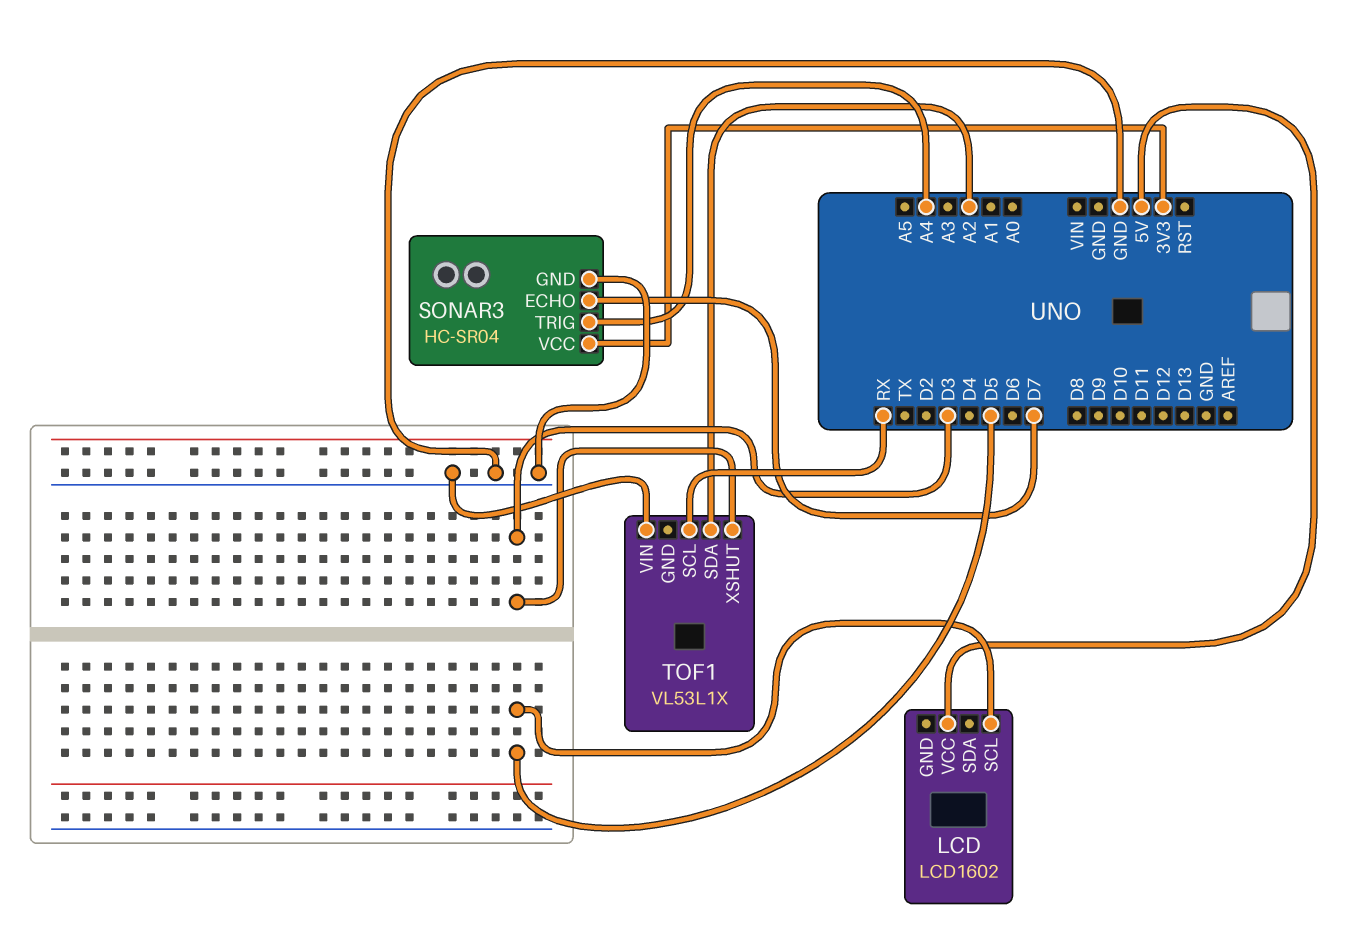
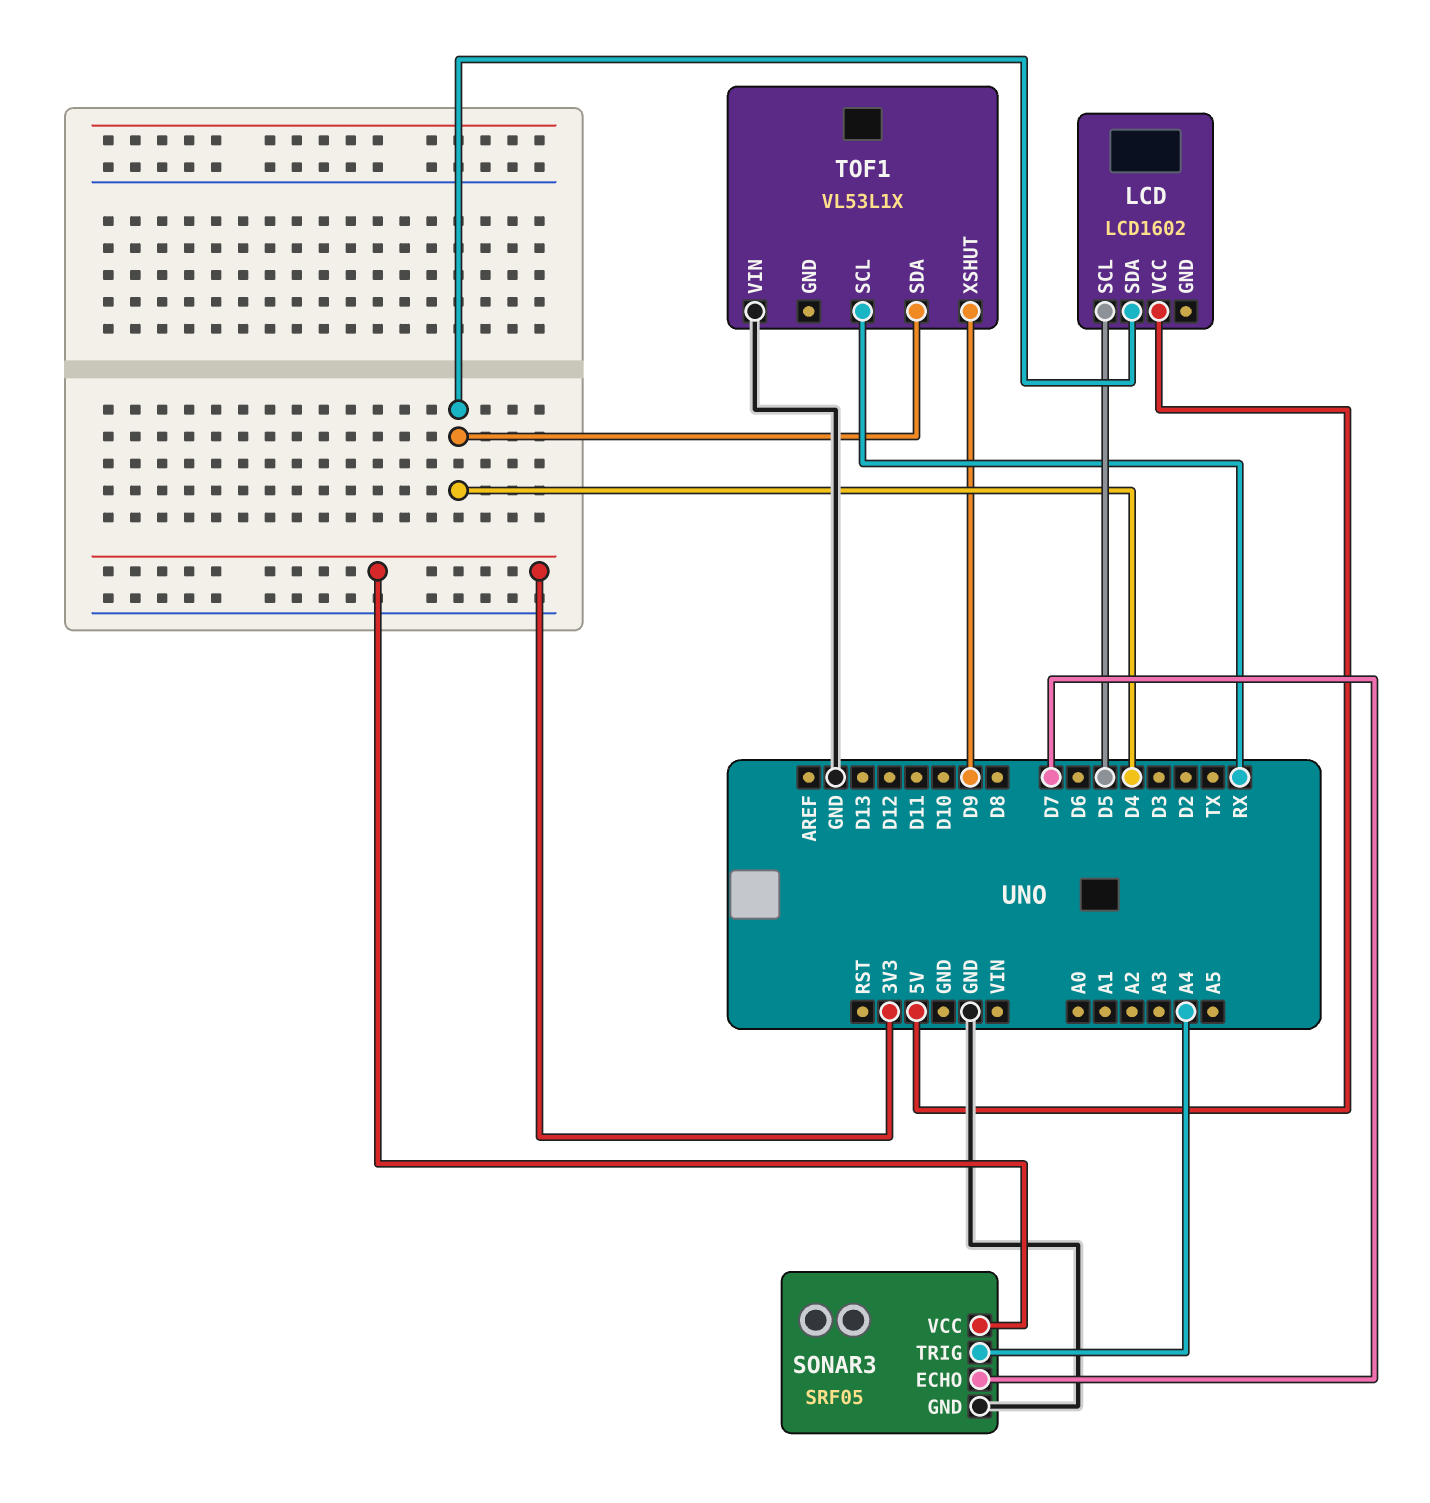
LCD pin SDA: none -> D4
SONAR3: HC-SR04 -> SRF05
TOF1 pin SDA: A2 -> D4
TOF1 pin XSHUT: D3 -> D9

